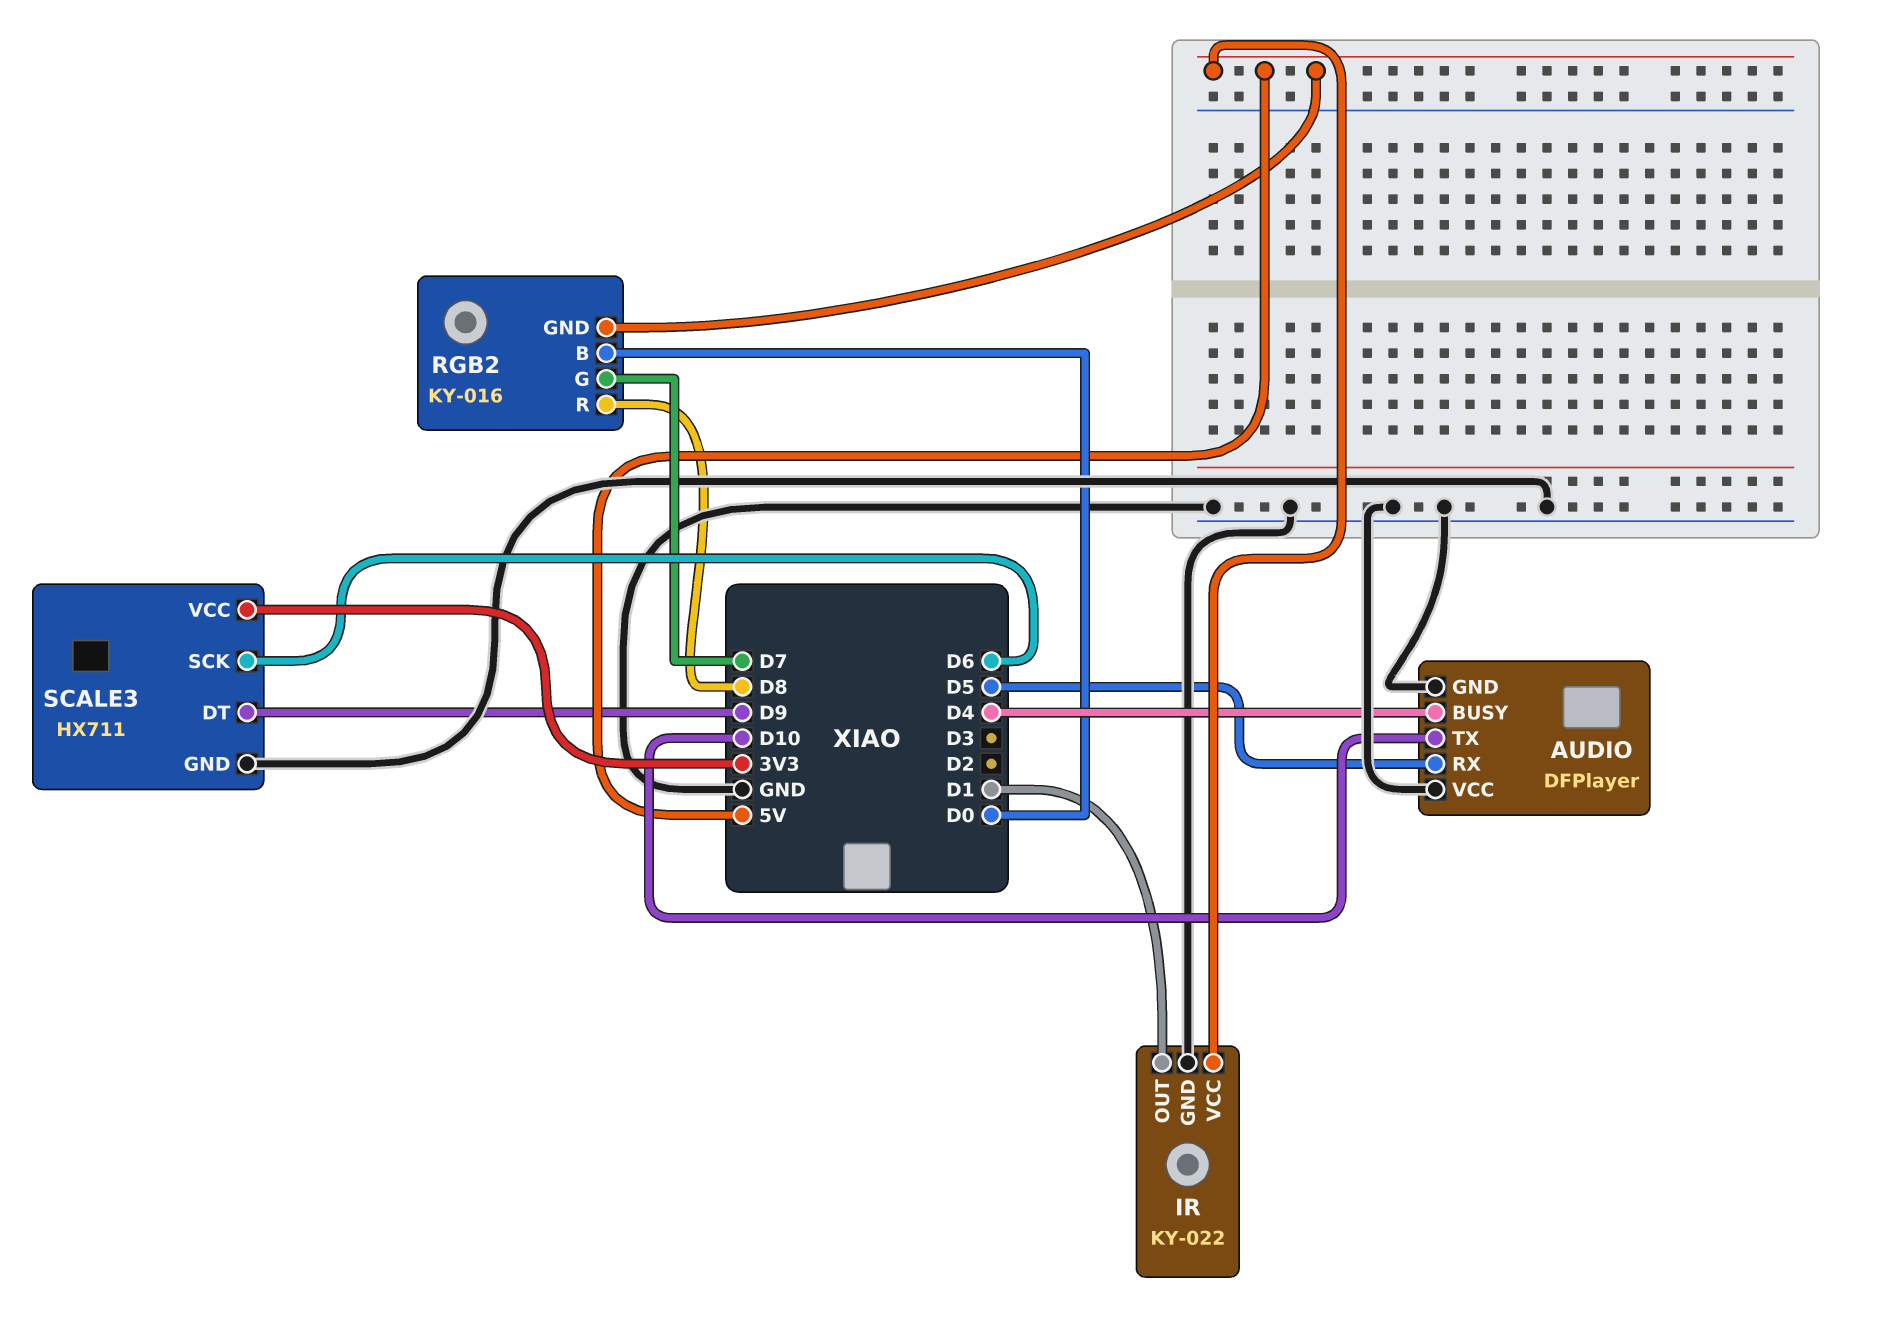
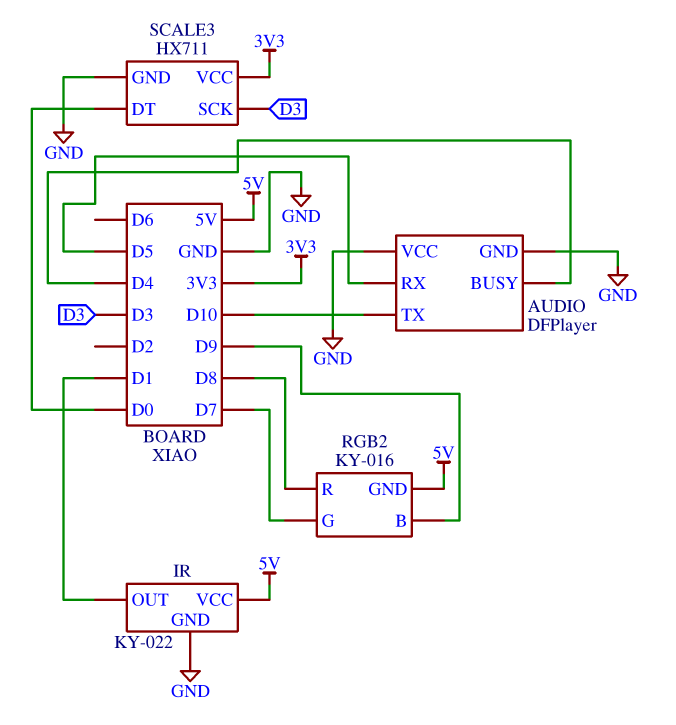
RGB2 pin B: D0 -> D9
SCALE3 pin DT: D9 -> D0
SCALE3 pin SCK: D6 -> D3

